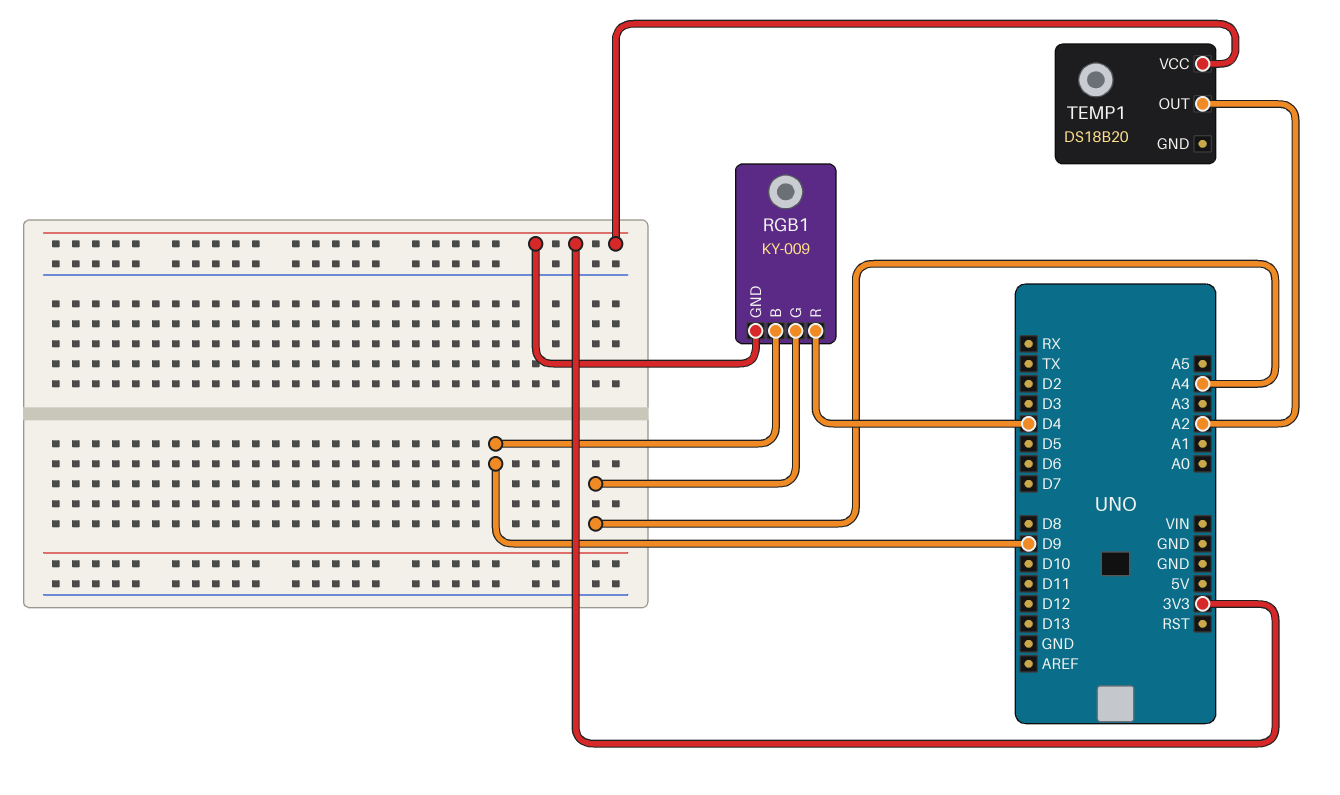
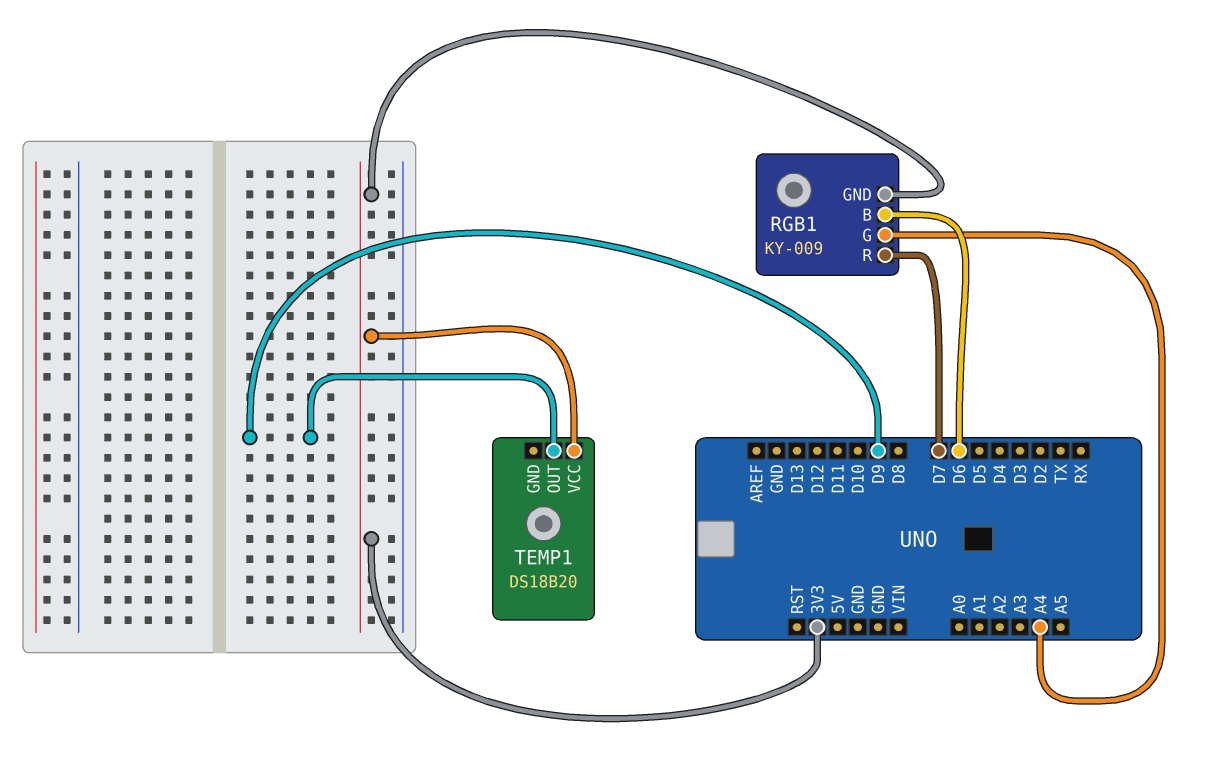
RGB1 pin B: D9 -> D6
RGB1 pin R: D4 -> D7
TEMP1 pin OUT: A2 -> D9

